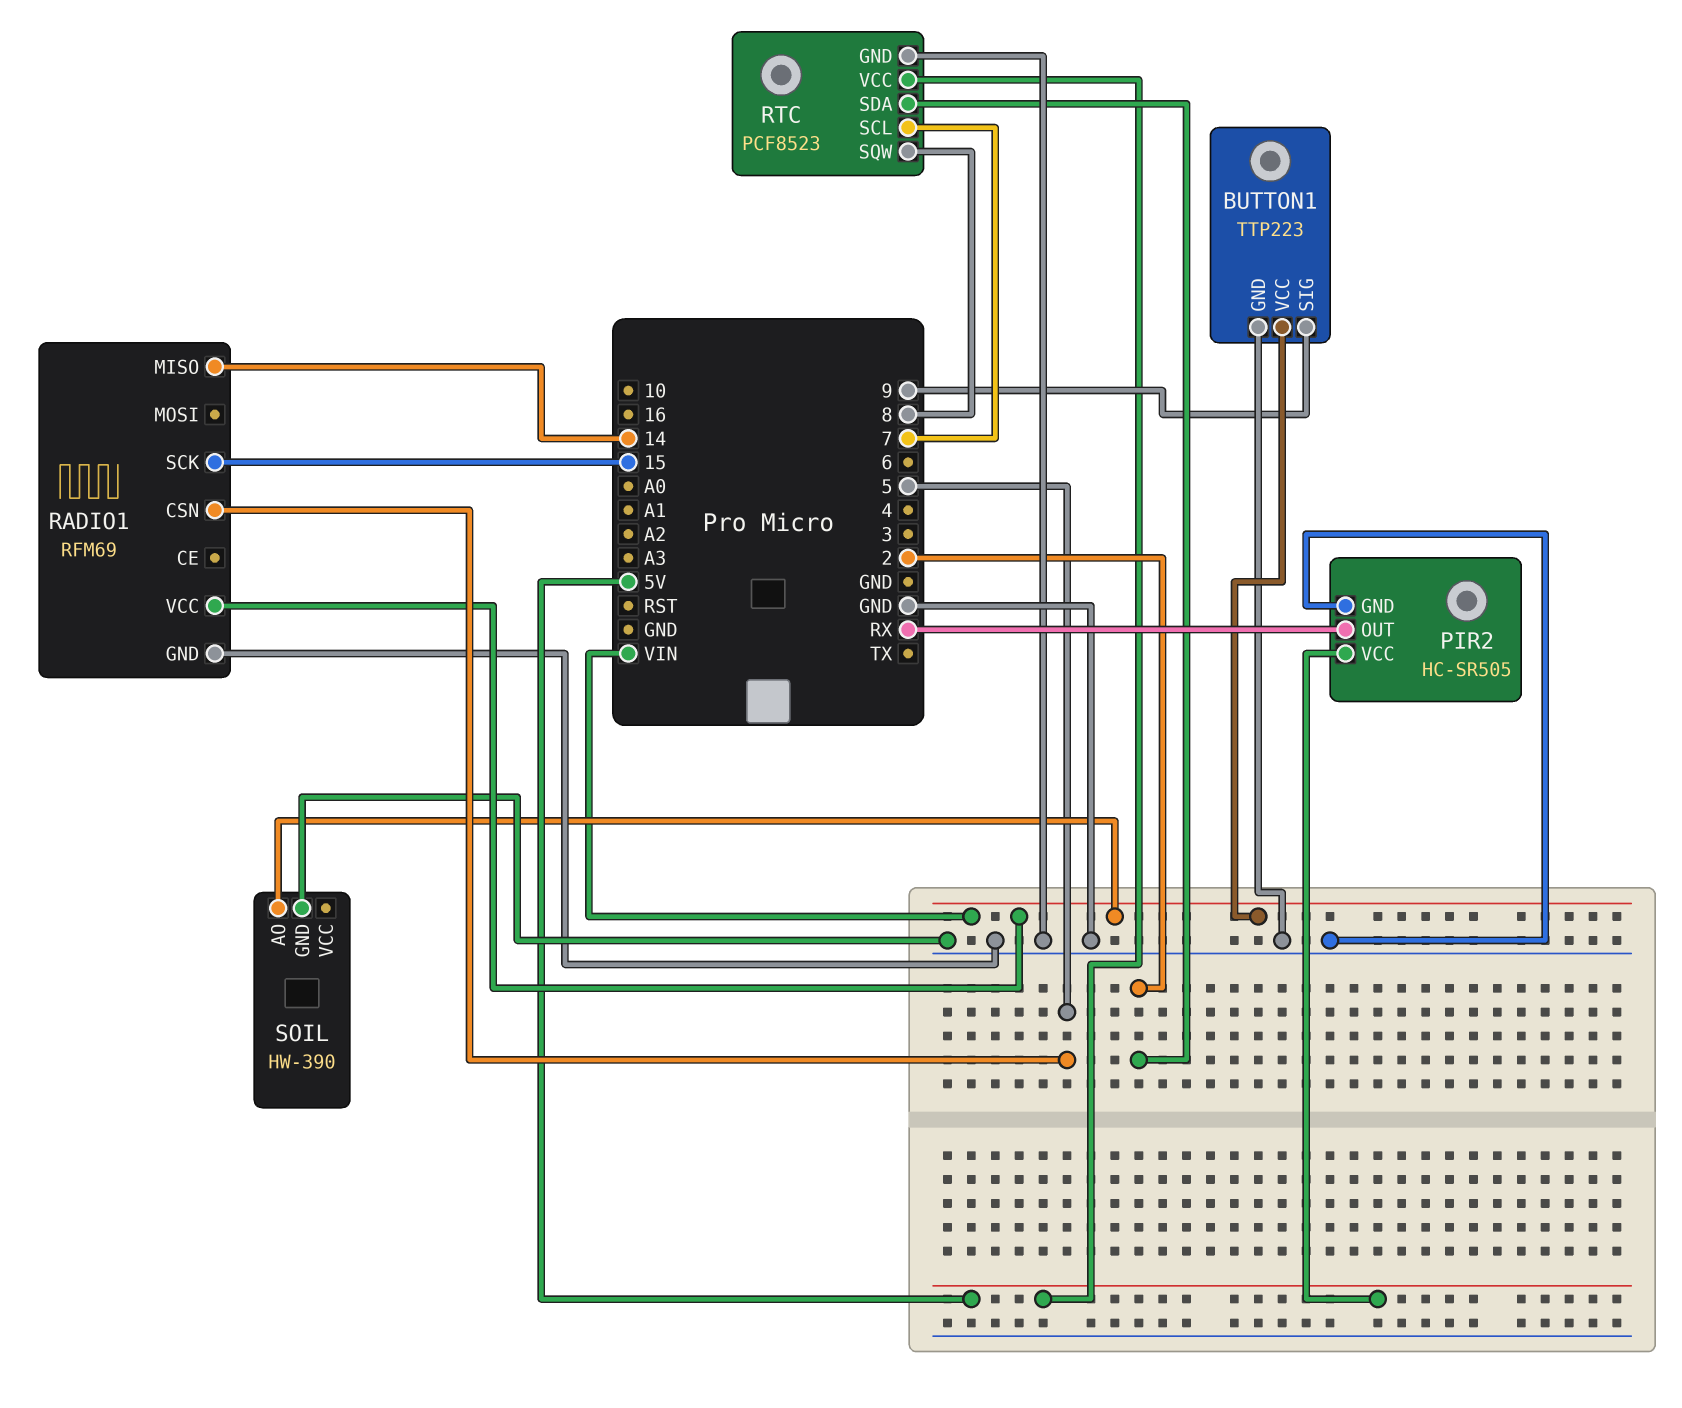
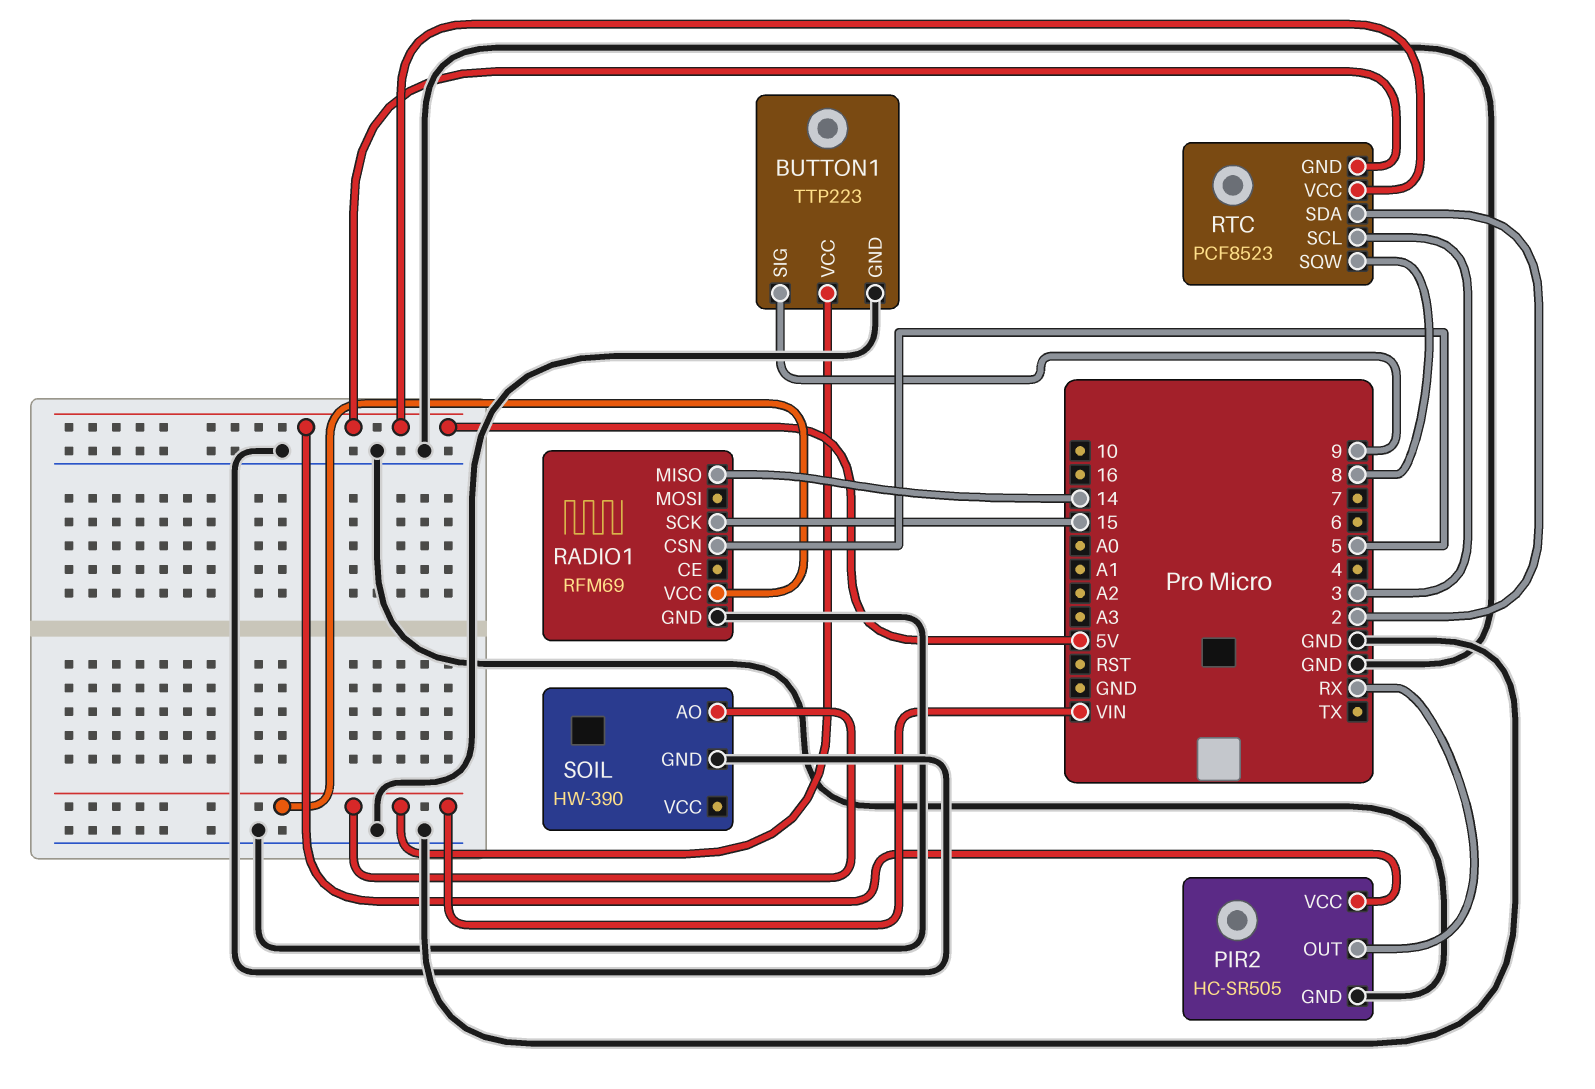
RTC pin GND: GND -> 5V
RTC pin SCL: 7 -> 3

